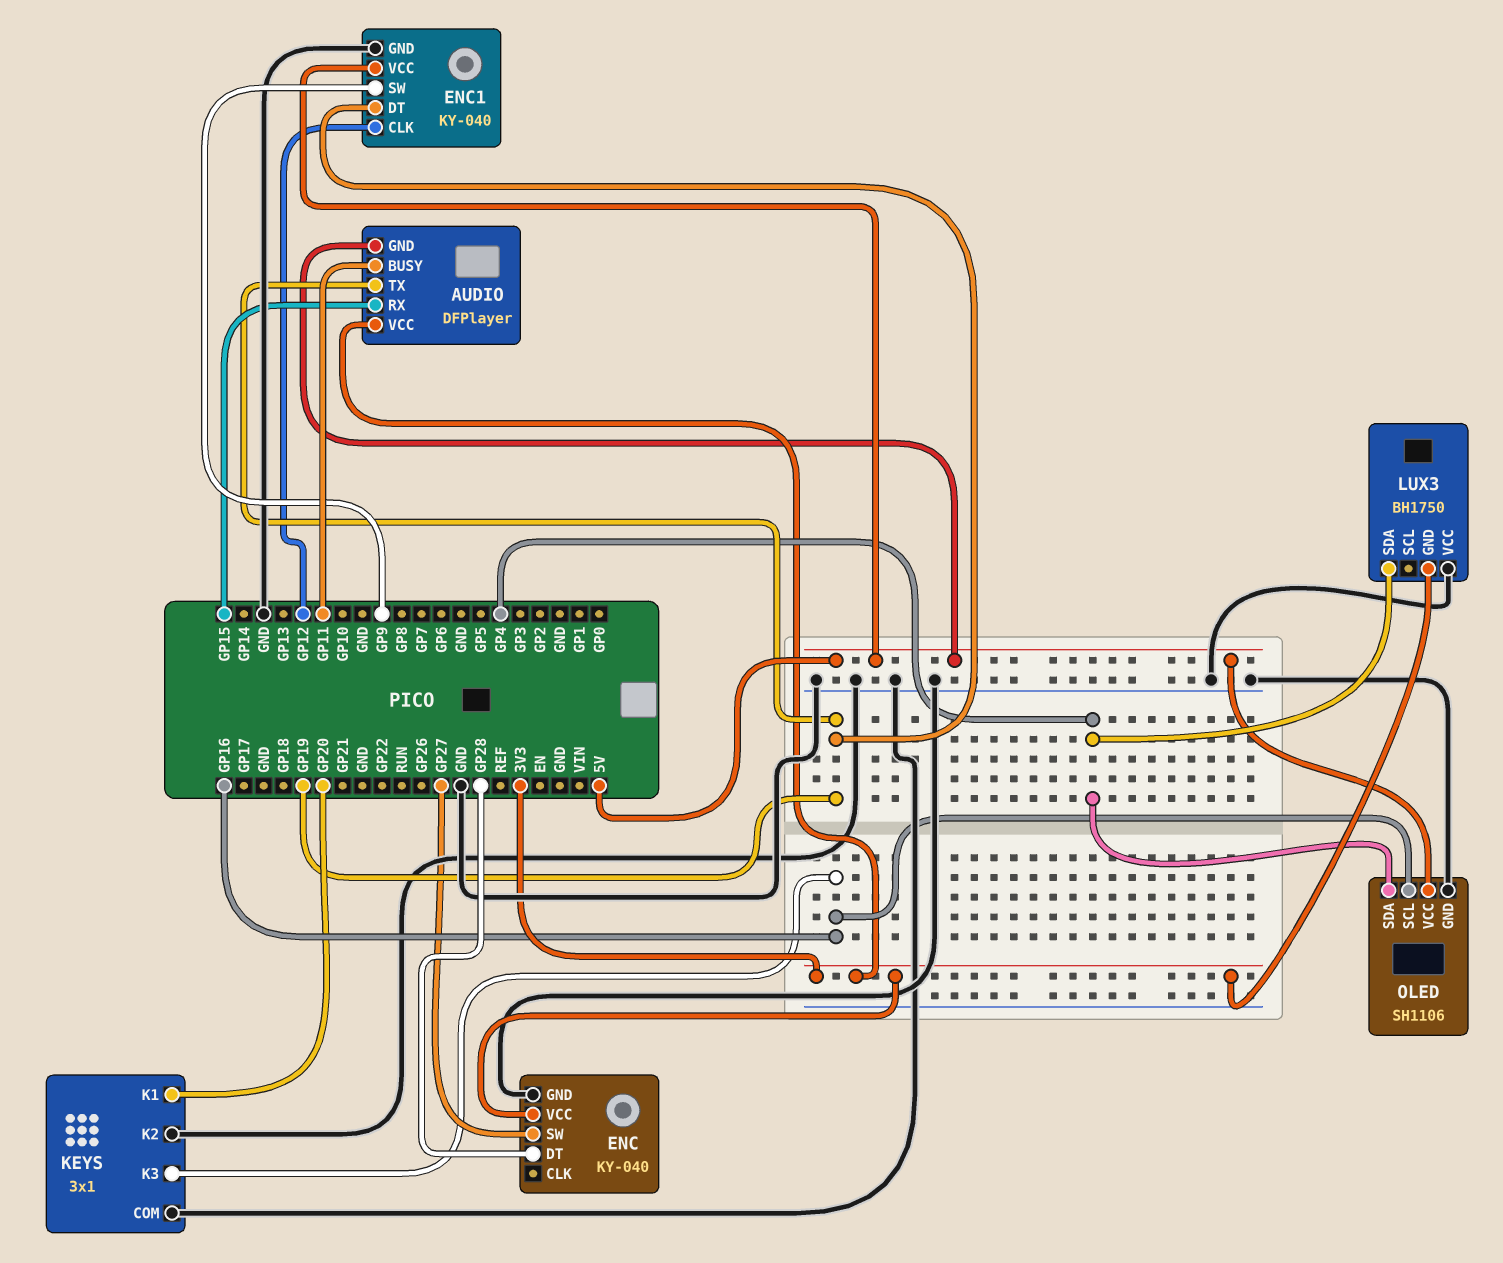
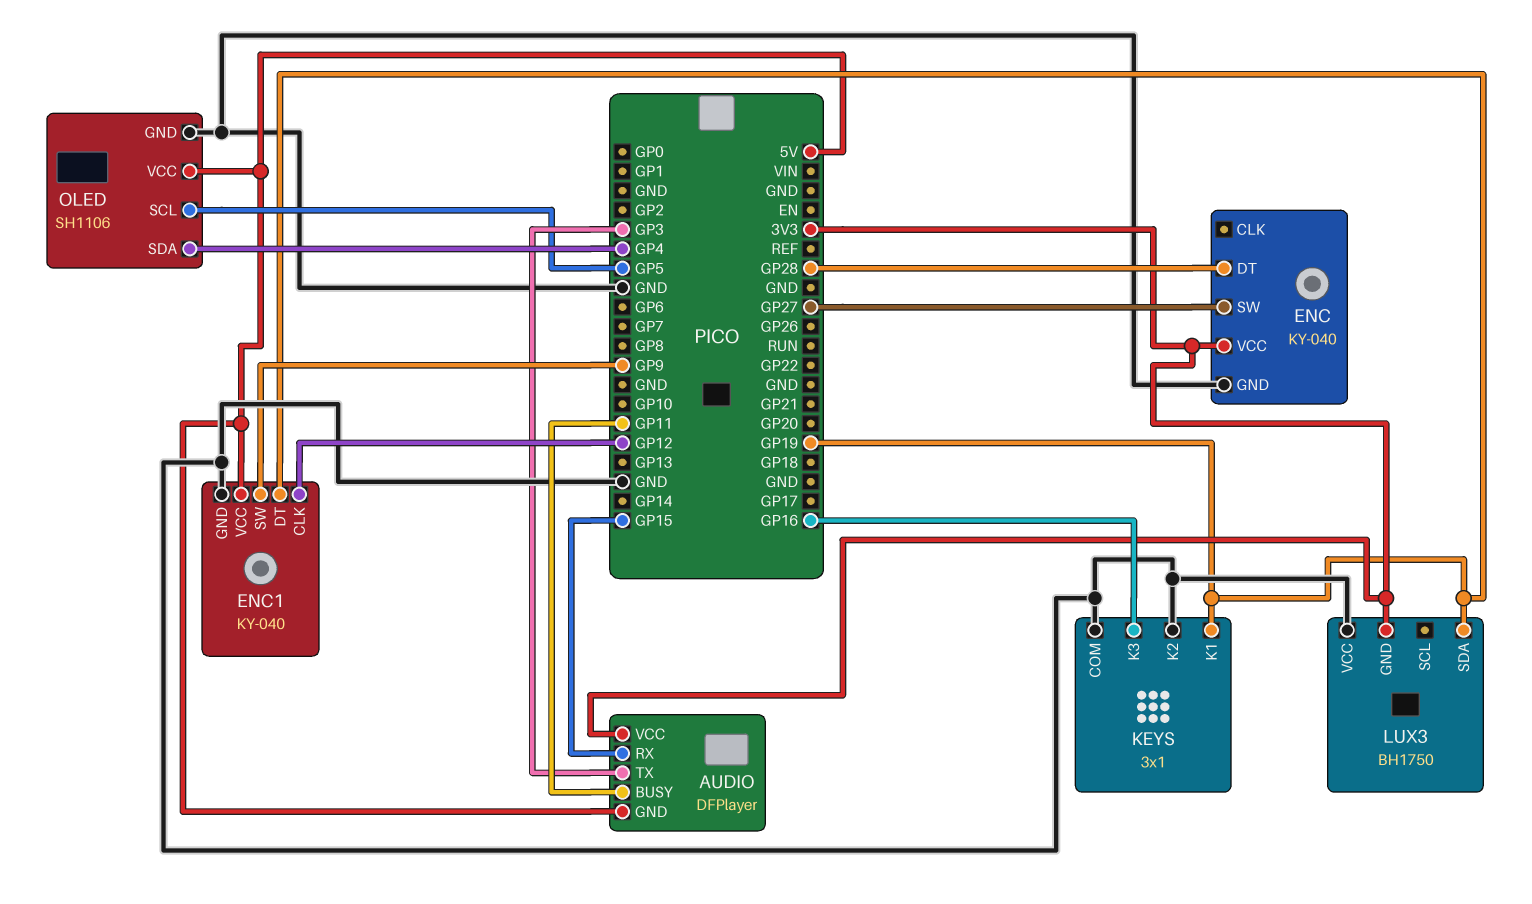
AUDIO pin TX: GP19 -> GP3
KEYS pin K1: GP20 -> GP19
LUX3 pin SDA: GP4 -> GP19
OLED pin SCL: GP16 -> GP5

